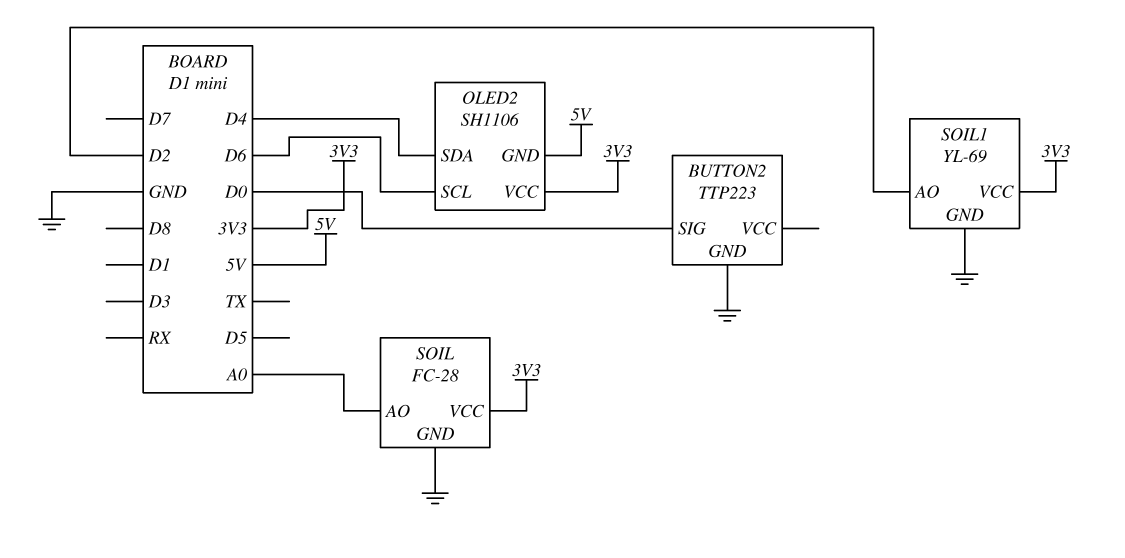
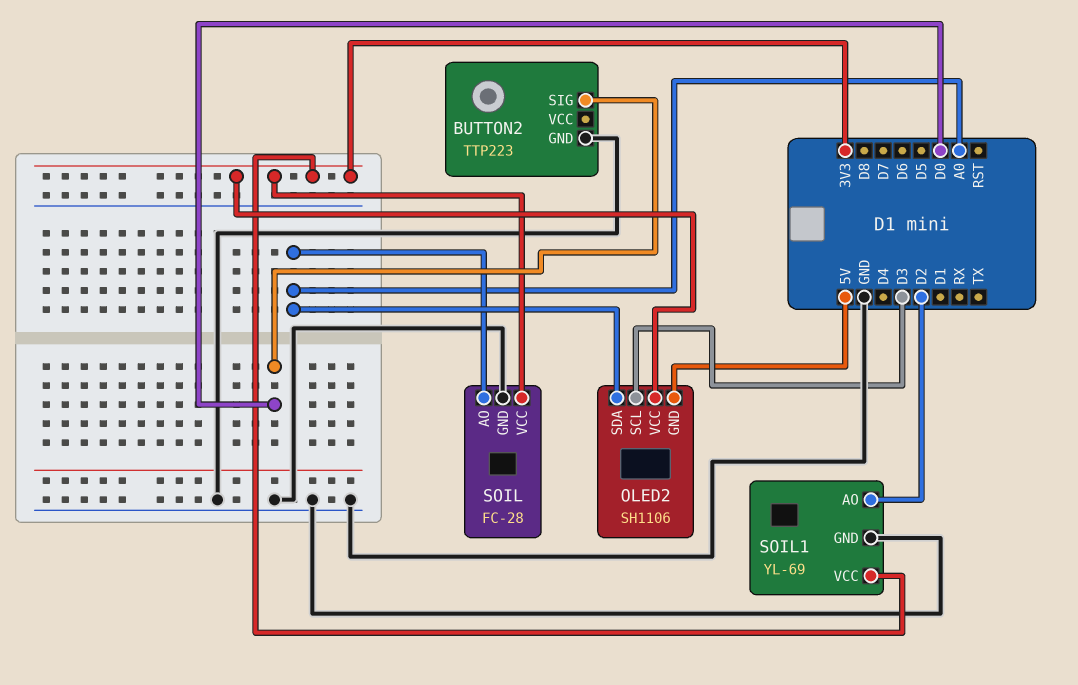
OLED2 pin SCL: D6 -> D3
OLED2 pin SDA: D4 -> A0

